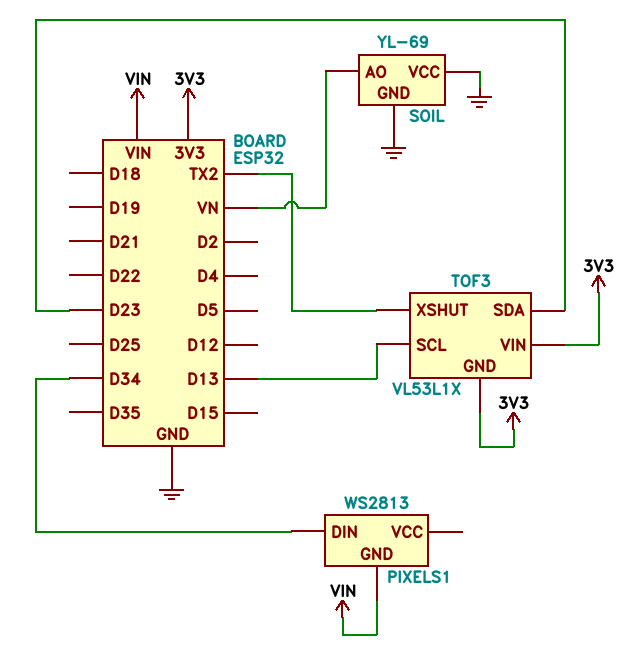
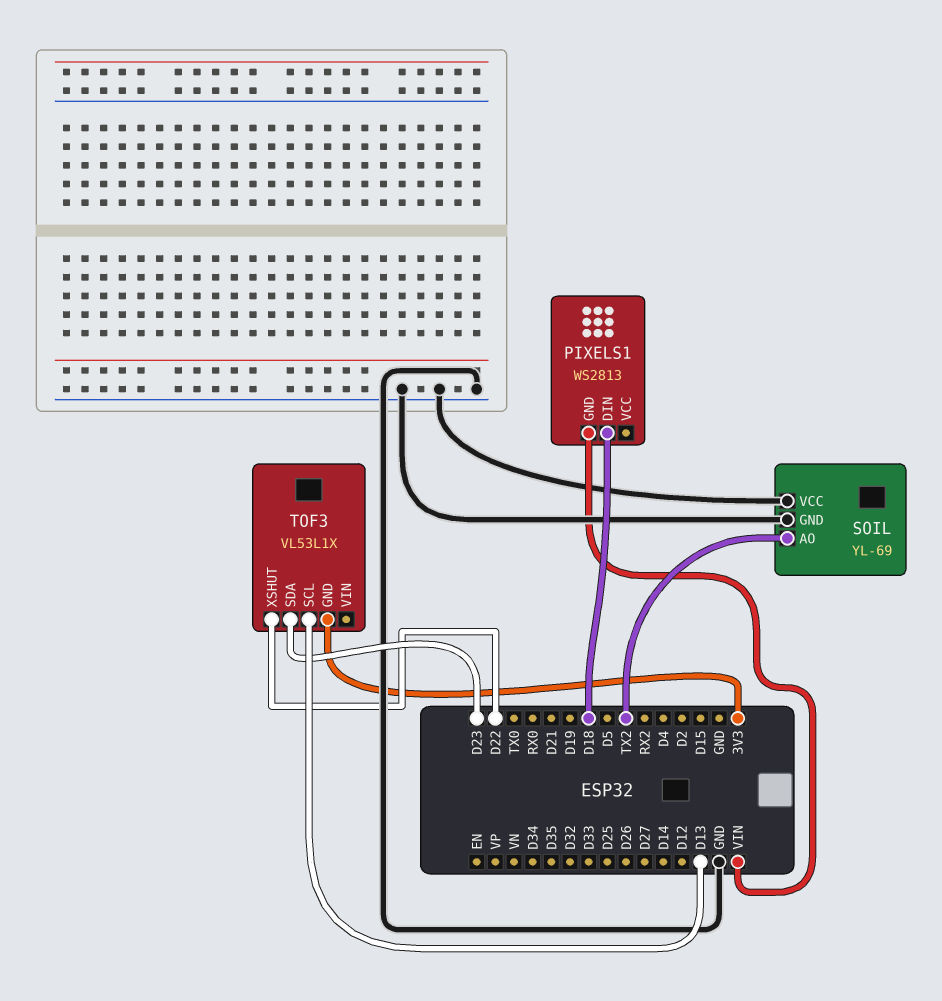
PIXELS1 pin DIN: D34 -> D18
SOIL pin AO: VN -> TX2
TOF3 pin VIN: 3V3 -> none
TOF3 pin XSHUT: TX2 -> D22

